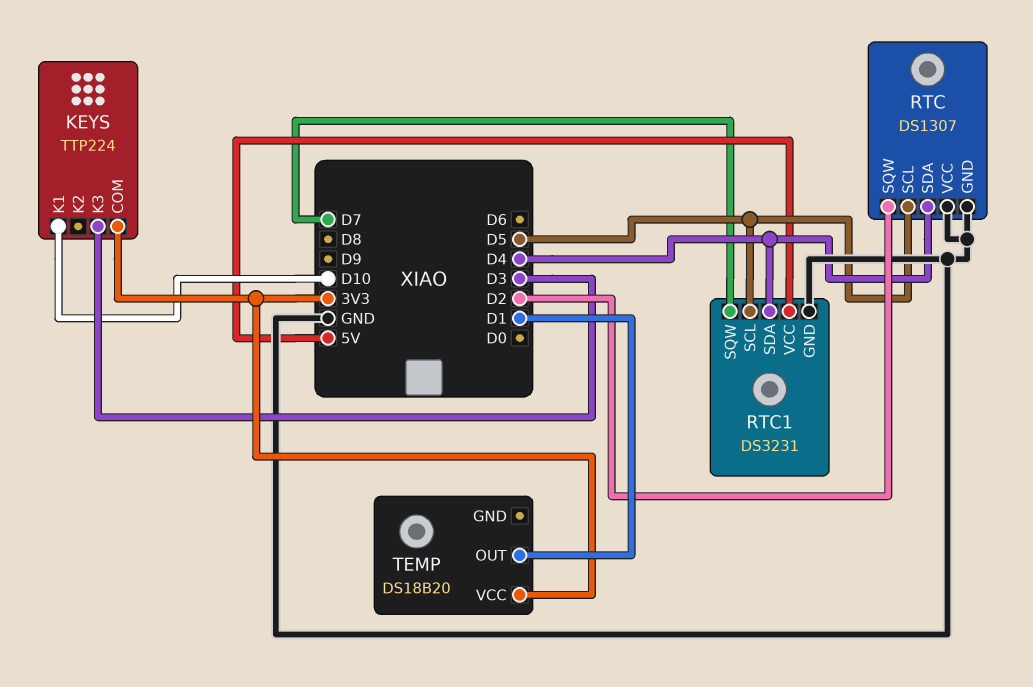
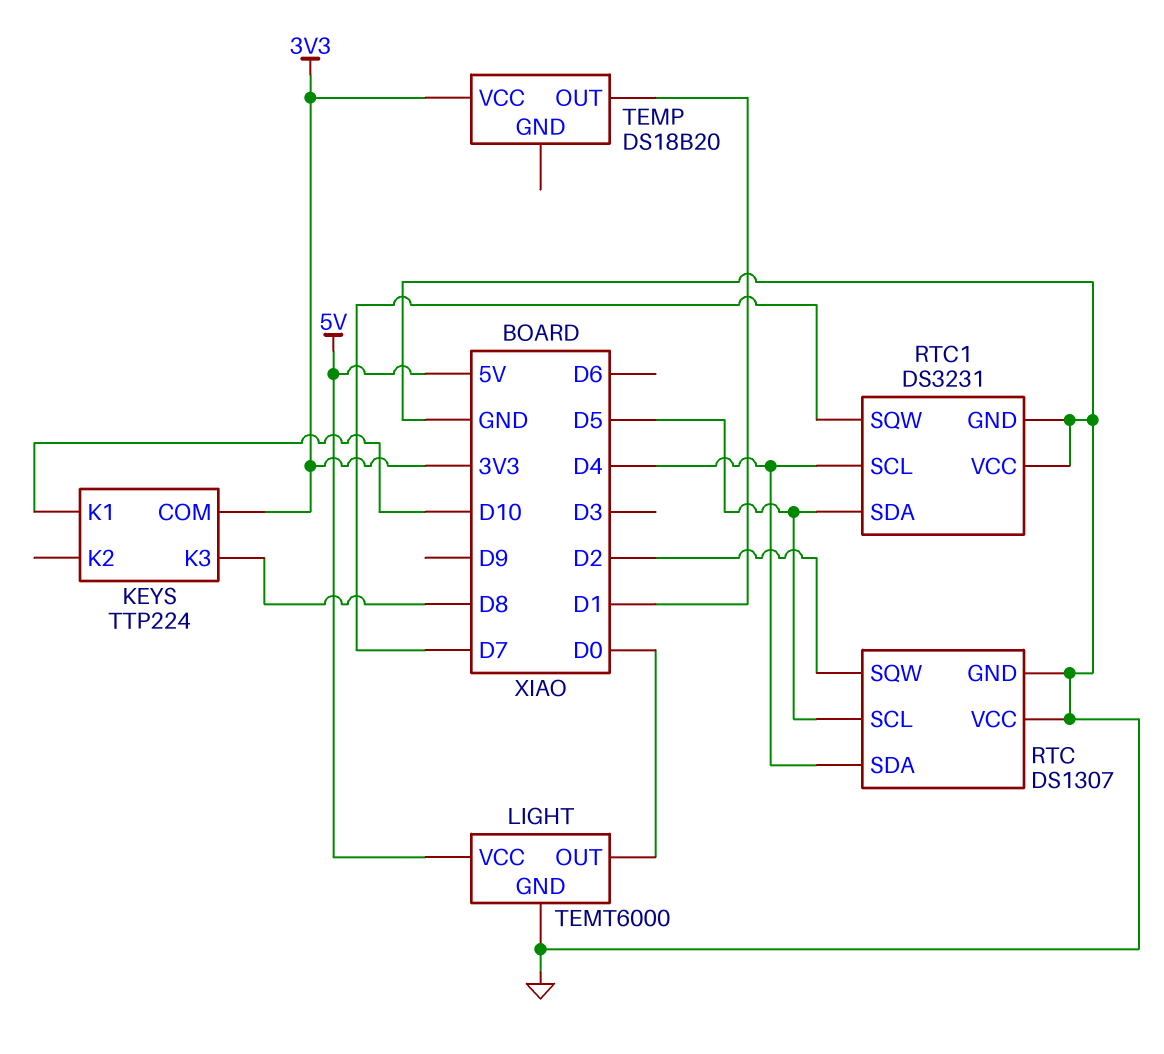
KEYS pin K3: D3 -> D8
LIGHT: none -> TEMT6000
LIGHT pin GND: none -> GND
LIGHT pin OUT: none -> D0
LIGHT pin VCC: none -> 5V
RTC1 pin SCL: D5 -> D4
RTC1 pin SDA: D4 -> D5
RTC1 pin VCC: 5V -> GND

